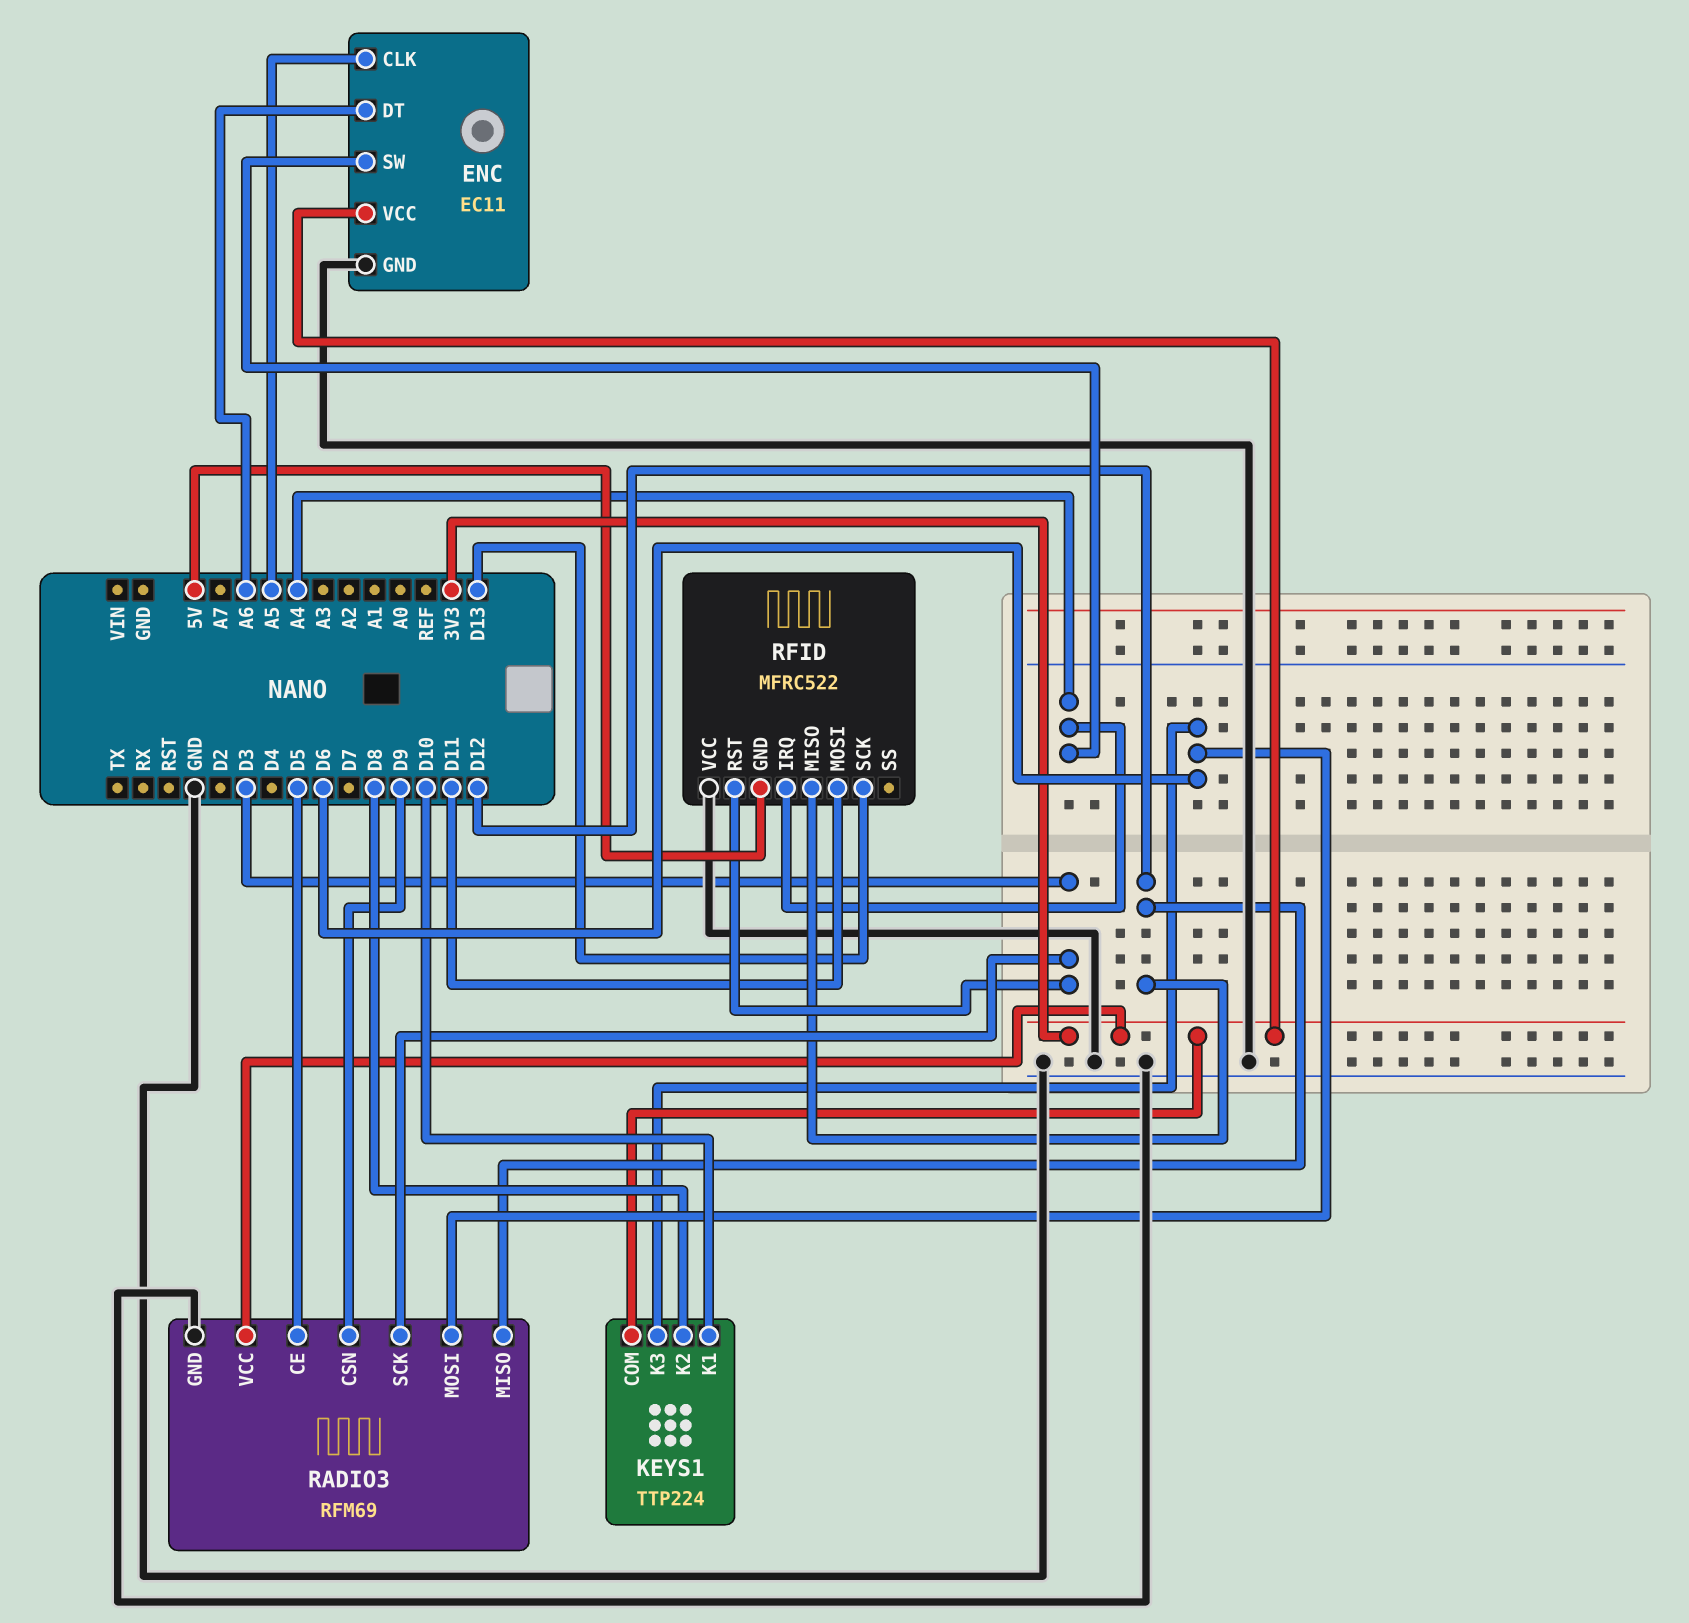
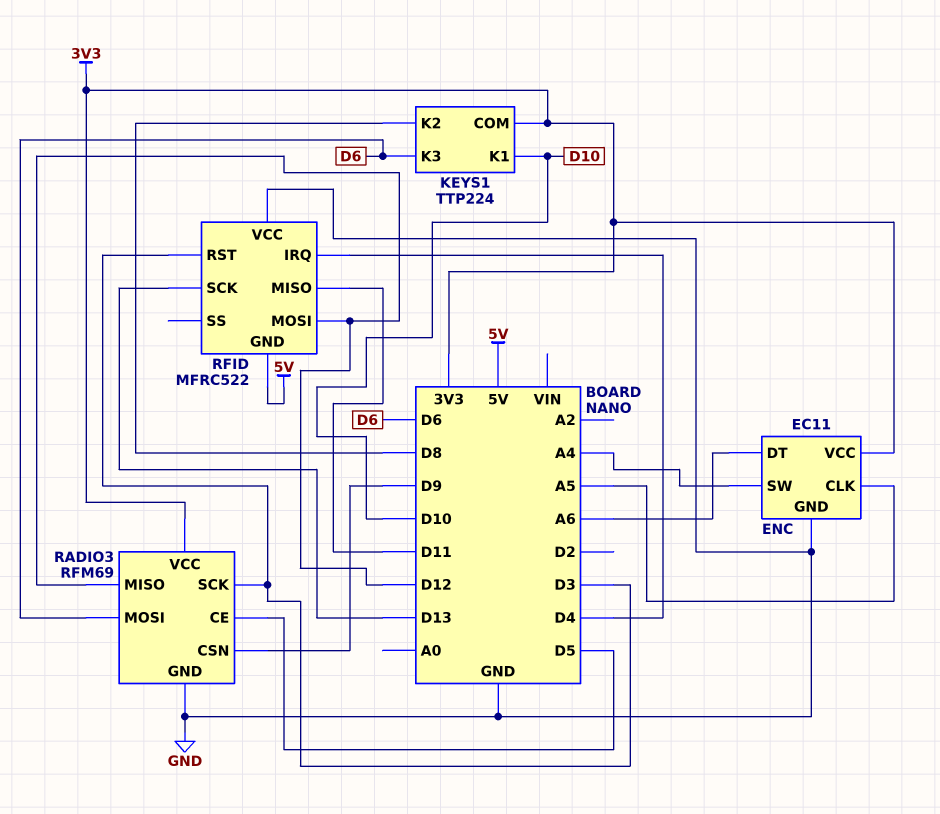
RFID pin IRQ: A4 -> D4
RFID pin MISO: D12 -> D11
RFID pin MOSI: D11 -> D12

